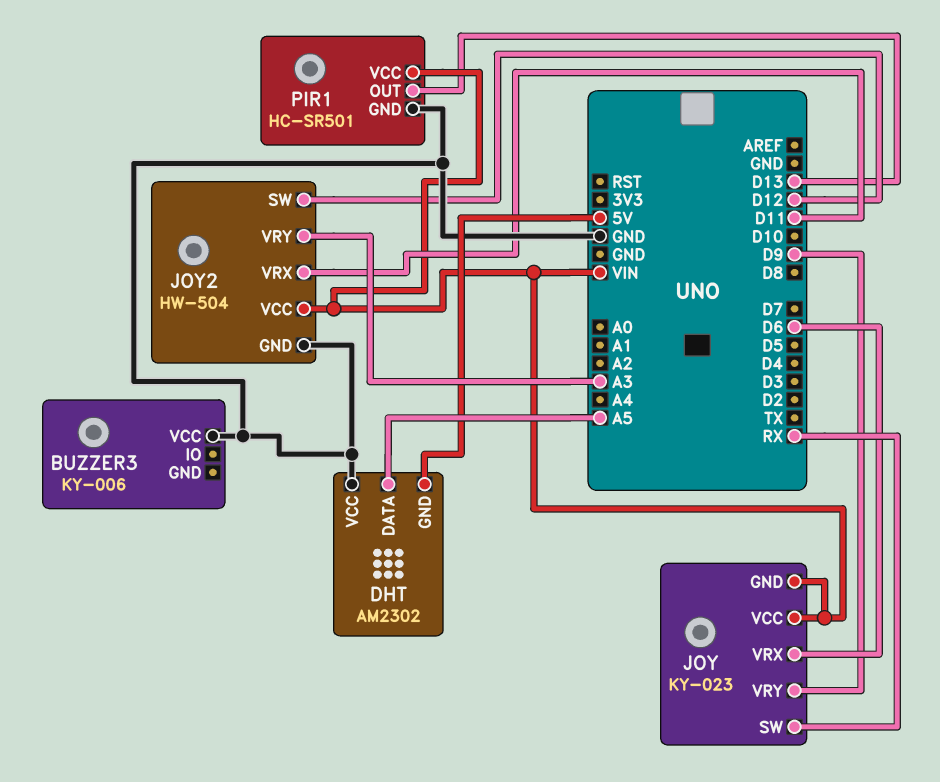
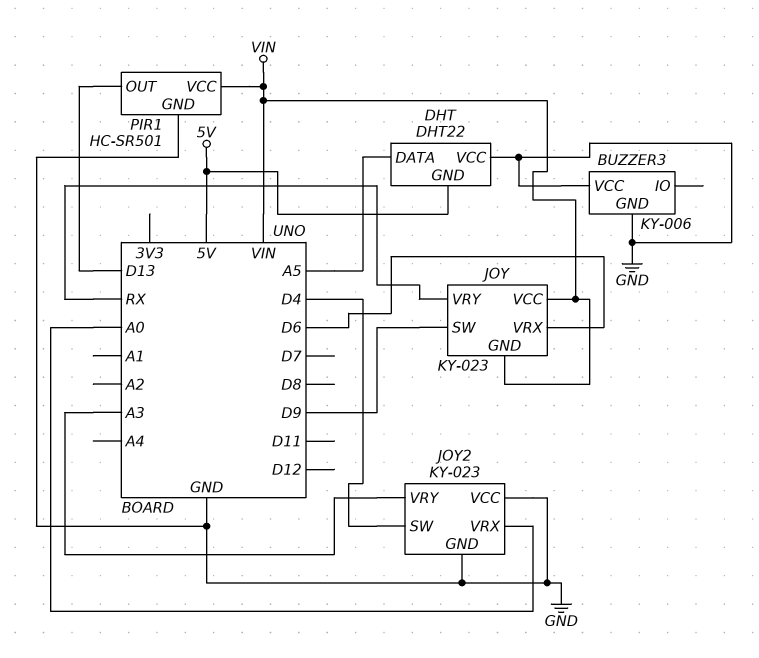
BUZZER3 pin GND: none -> GND
DHT: AM2302 -> DHT22
JOY pin SW: RX -> D9
JOY pin VRY: D9 -> RX
JOY2: HW-504 -> KY-023
JOY2 pin SW: D12 -> D4
JOY2 pin VCC: VIN -> GND
JOY2 pin VRX: D11 -> A0

